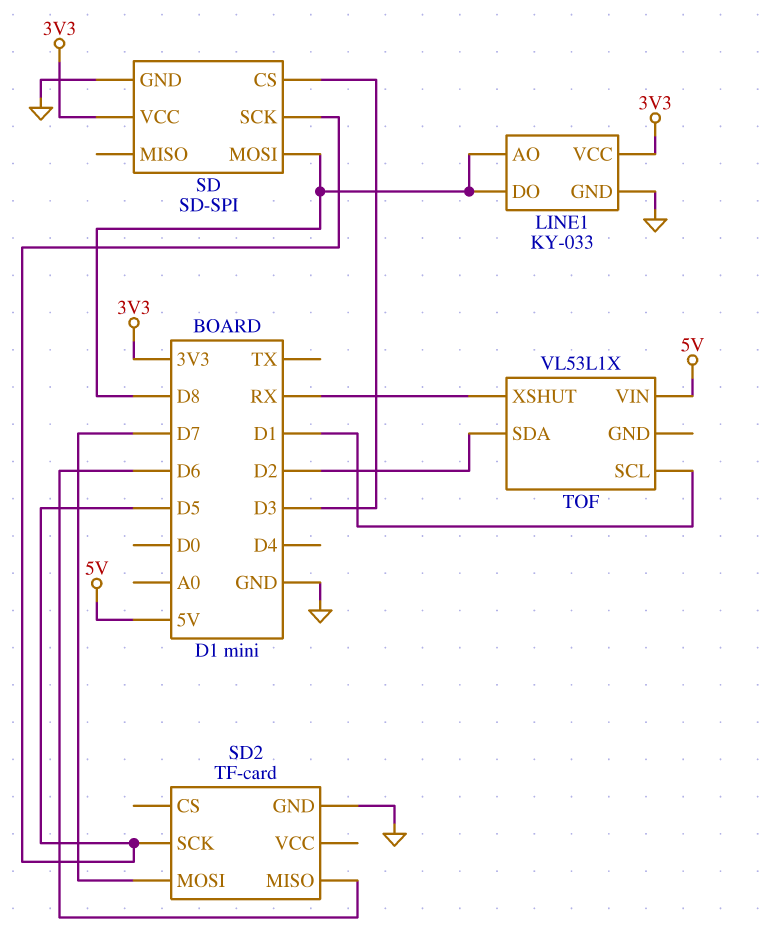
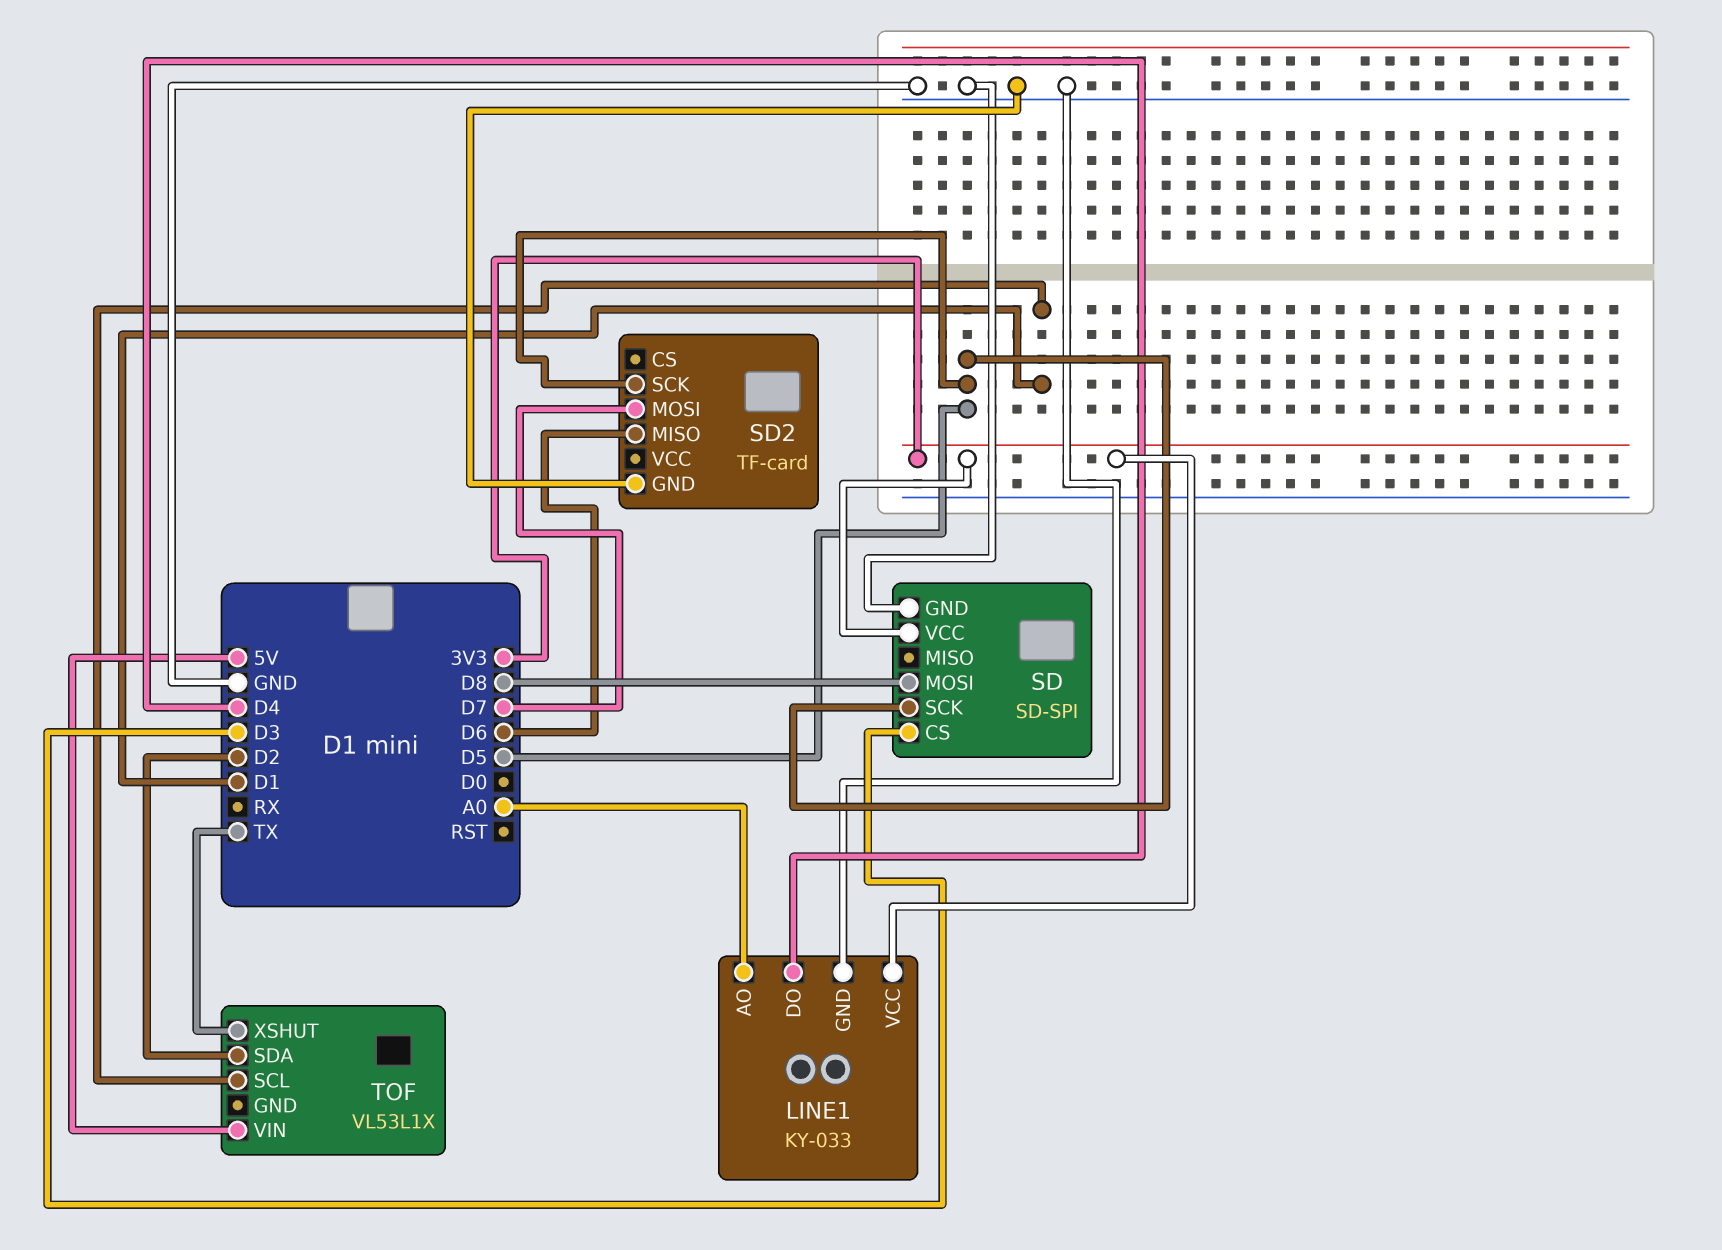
LINE1 pin AO: D8 -> A0
LINE1 pin DO: D8 -> D4
TOF pin XSHUT: RX -> TX

